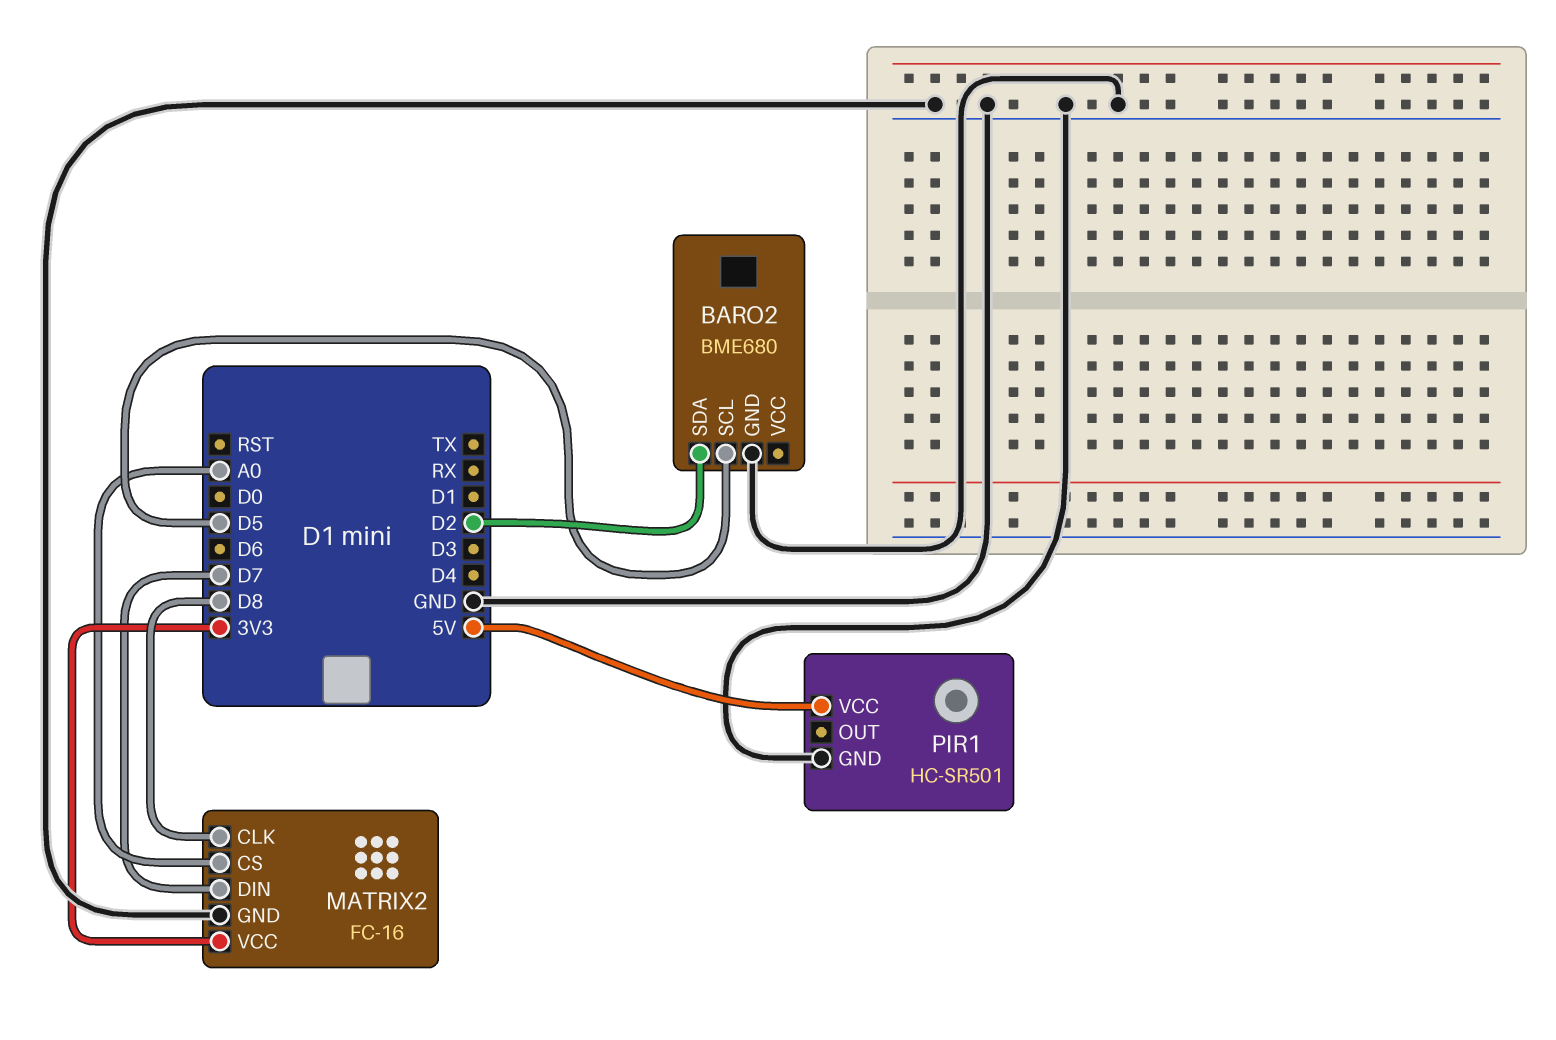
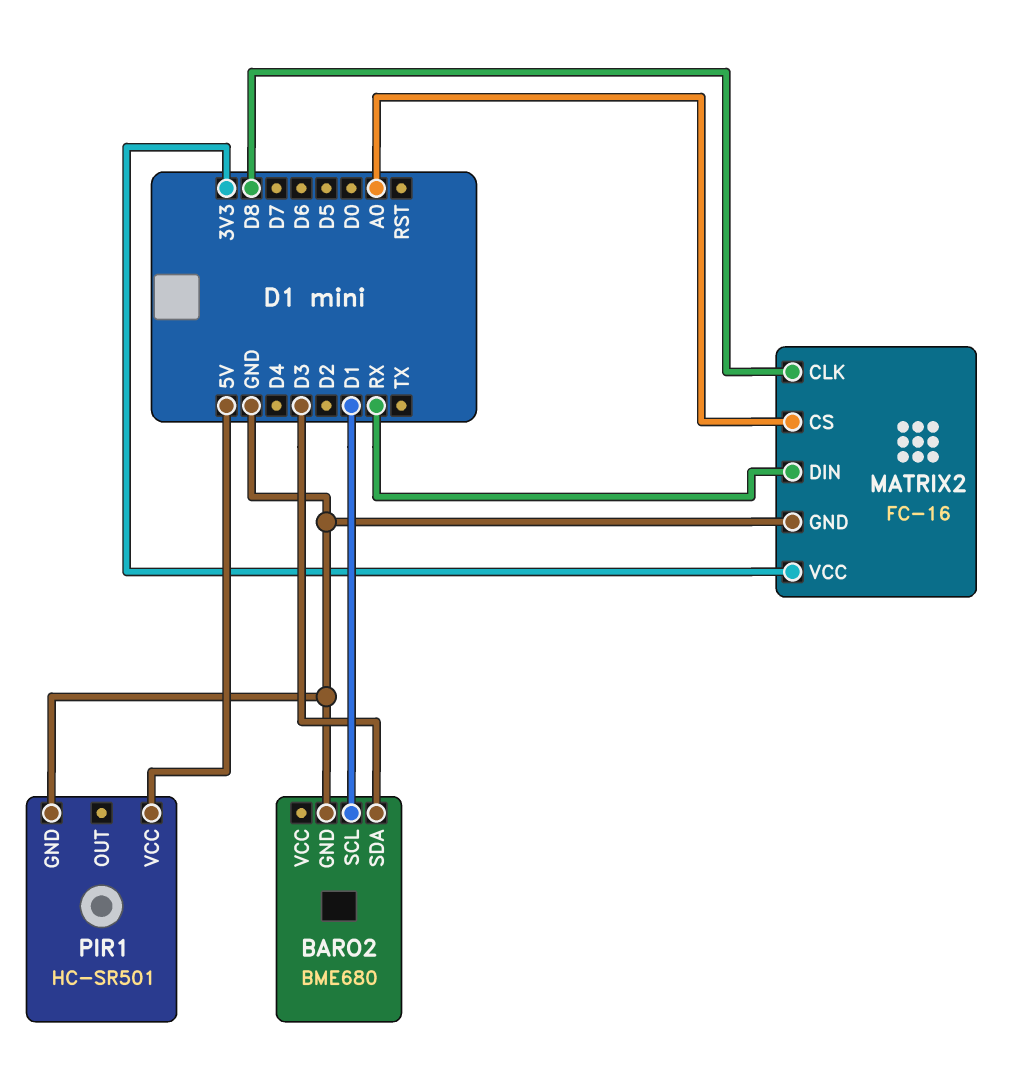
BARO2 pin SCL: D5 -> D1
BARO2 pin SDA: D2 -> D3
MATRIX2 pin DIN: D7 -> RX

